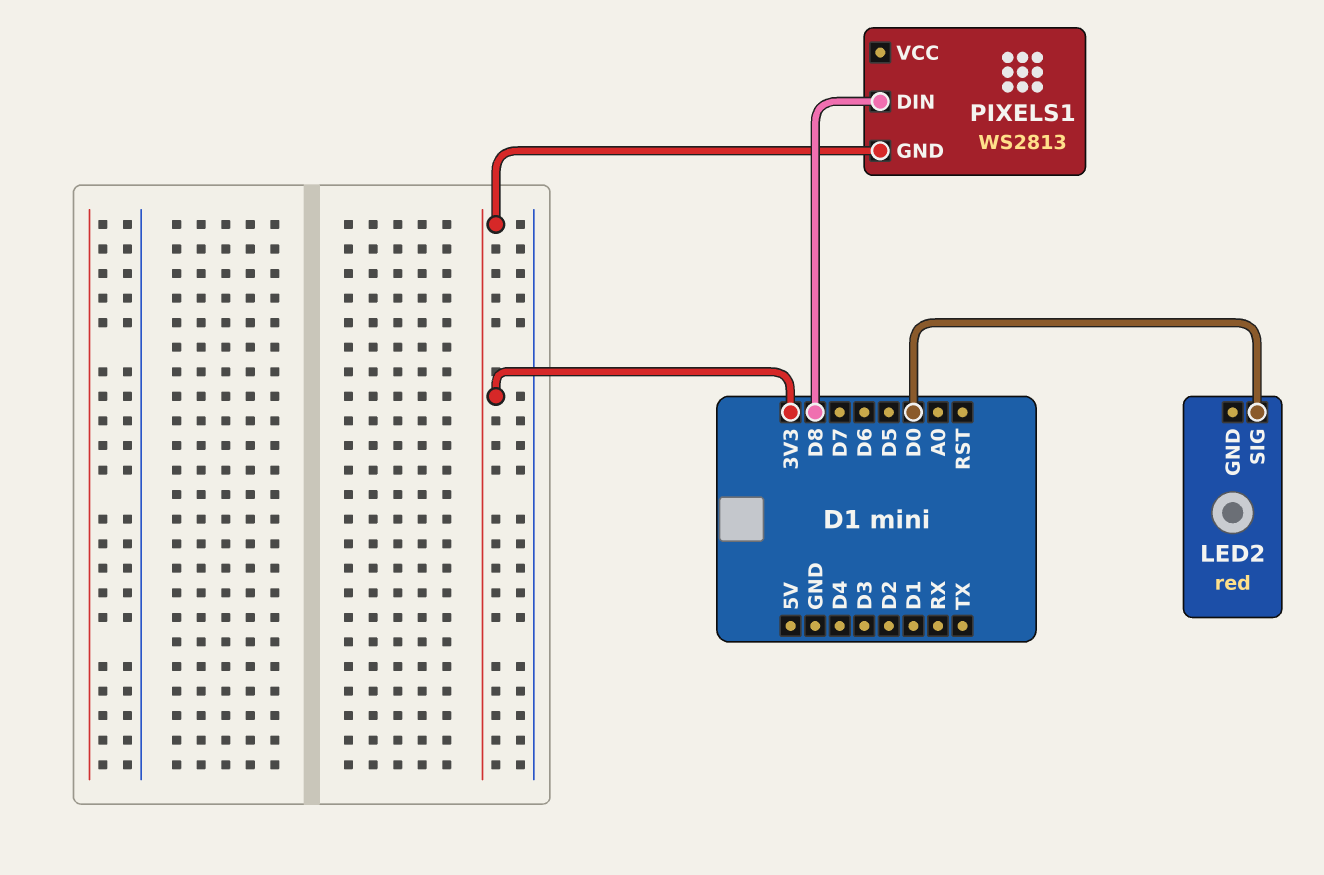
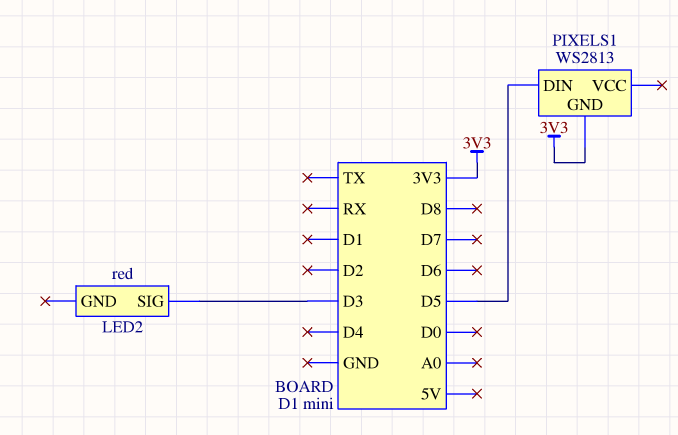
LED2 pin SIG: D0 -> D3
PIXELS1 pin DIN: D8 -> D5

